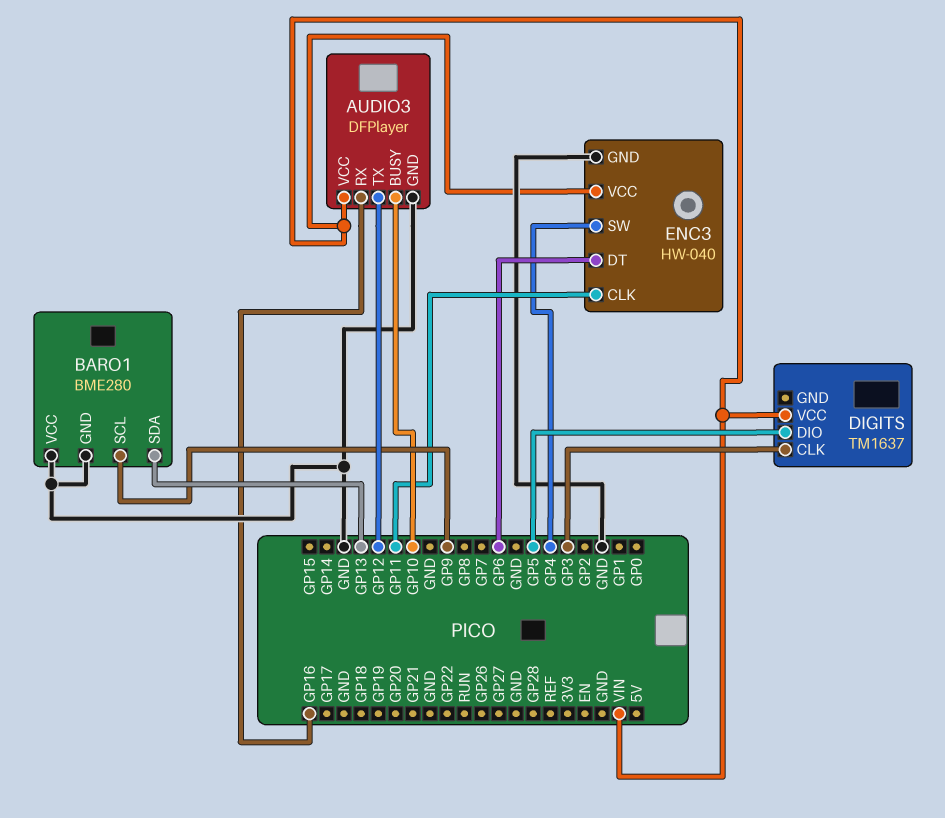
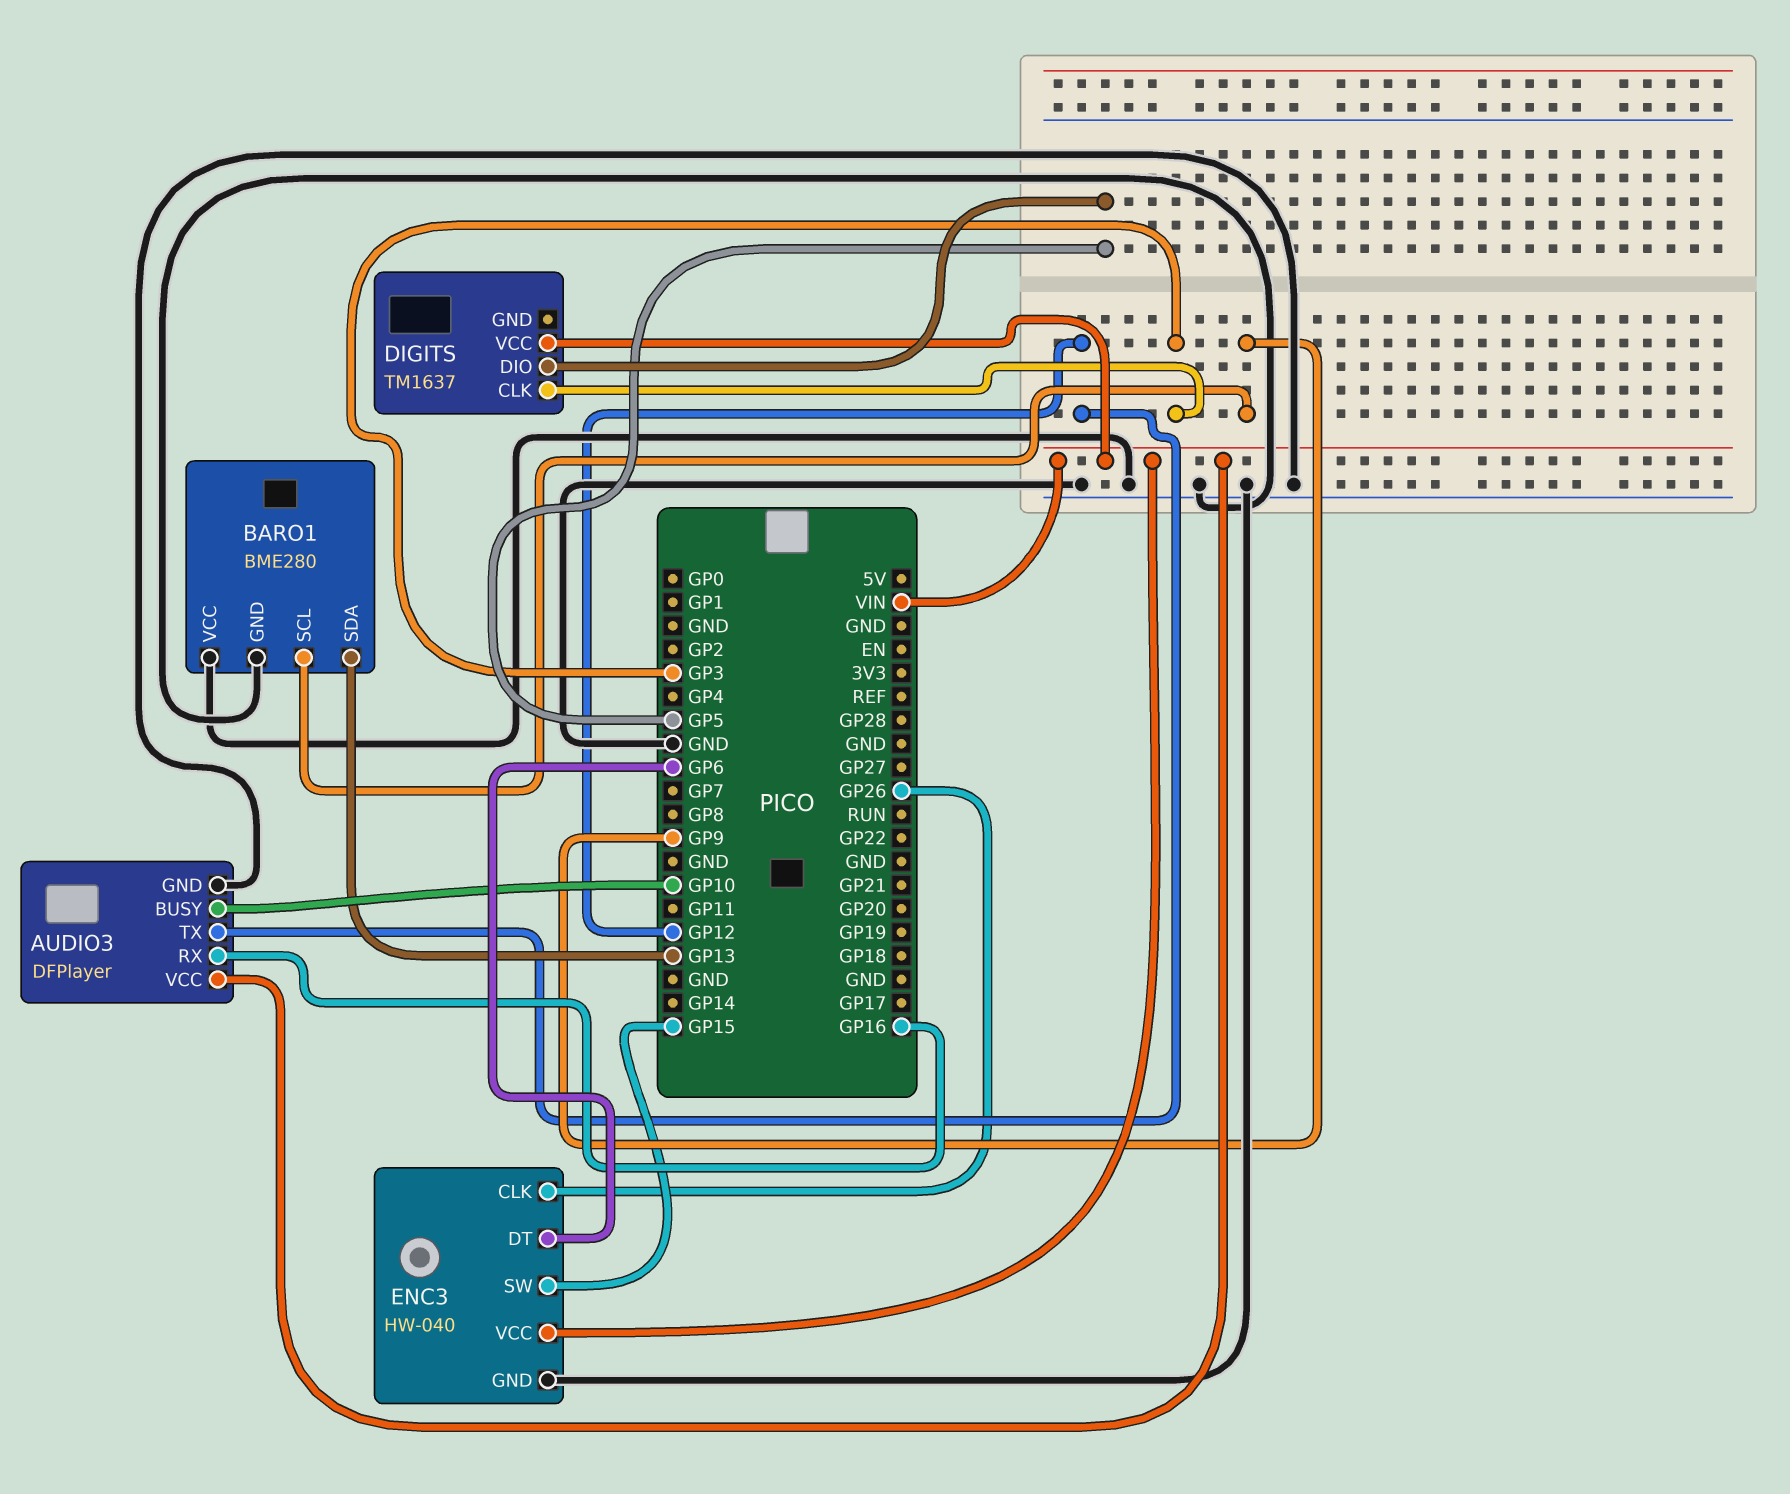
ENC3 pin CLK: GP11 -> GP26
ENC3 pin SW: GP4 -> GP15

